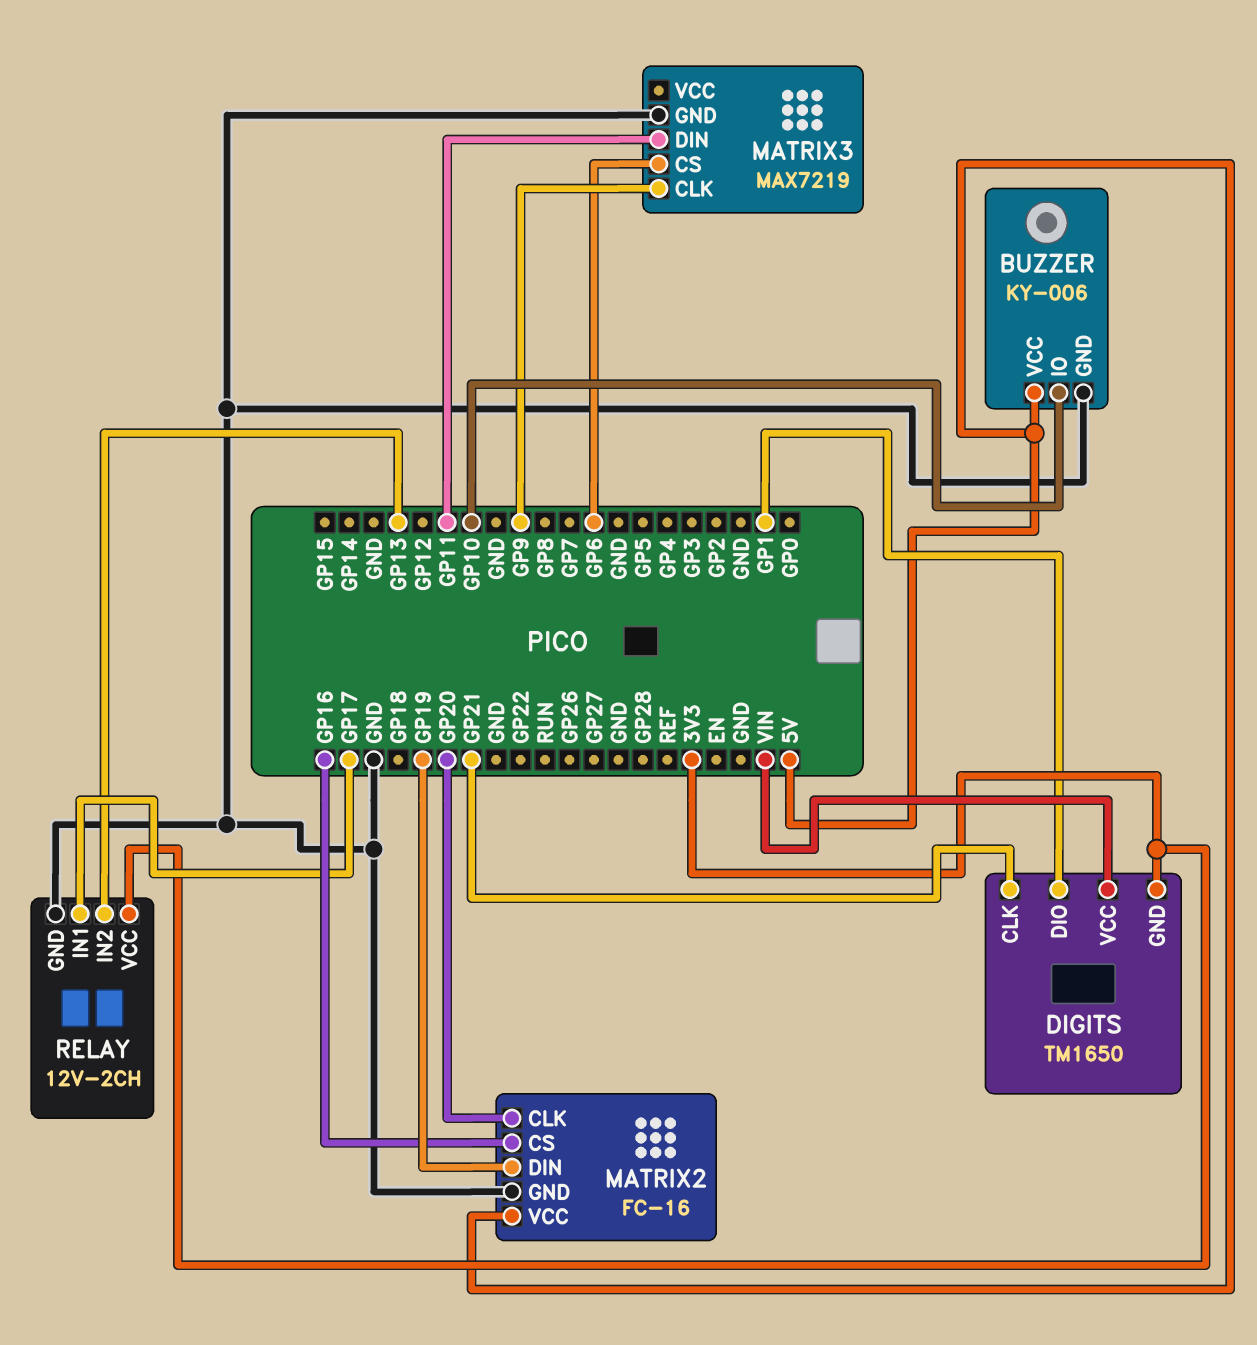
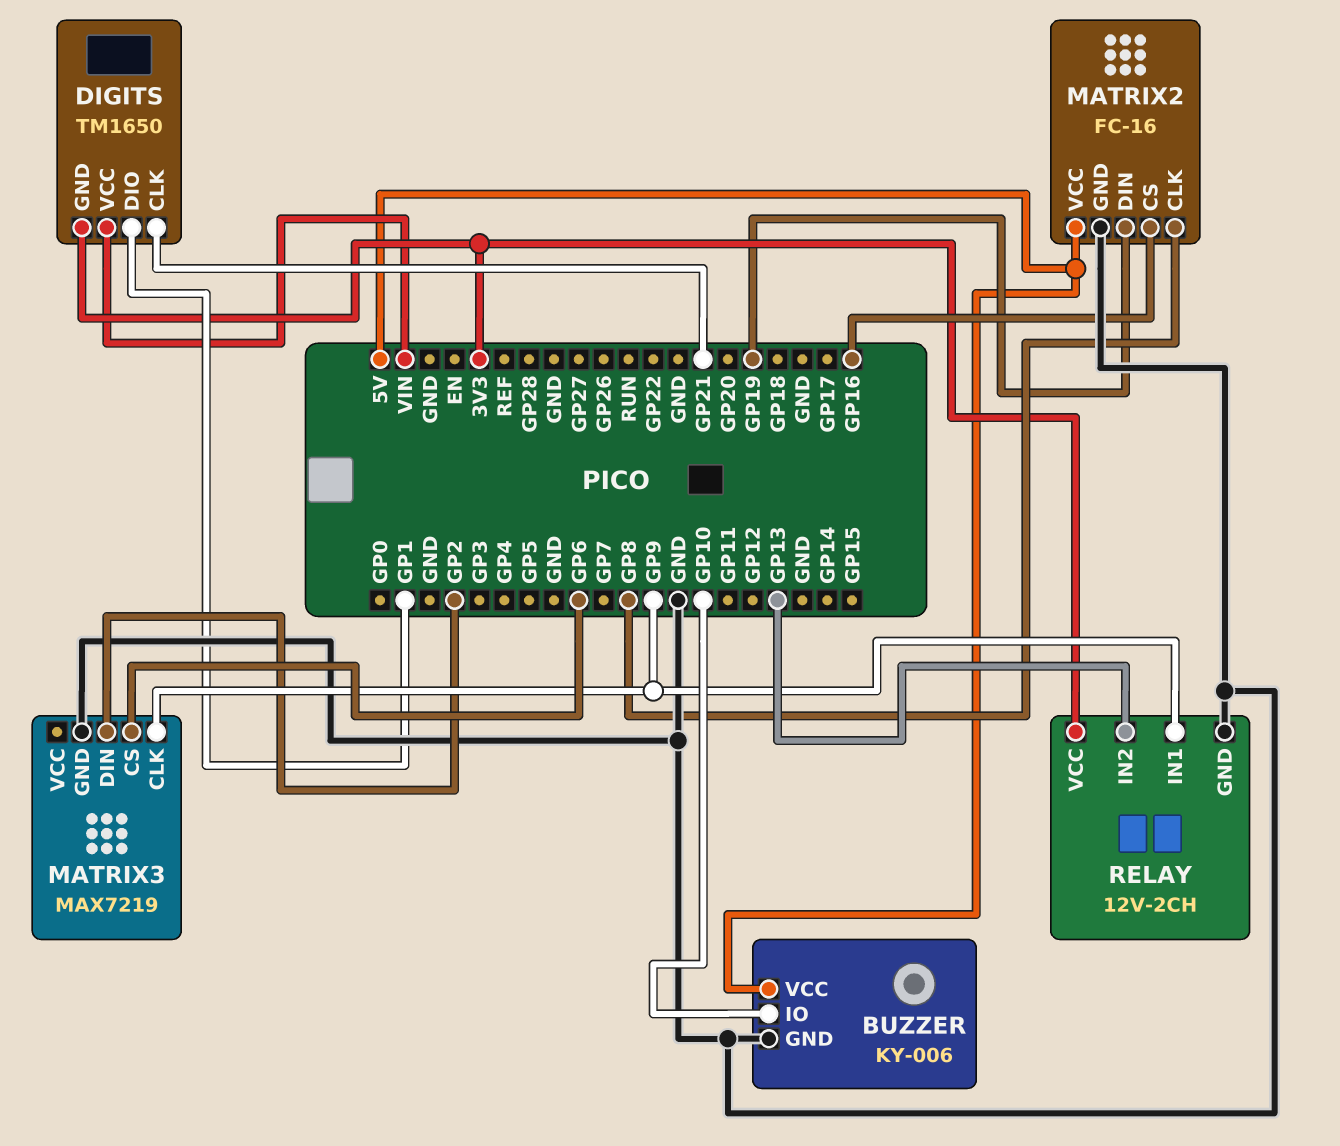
MATRIX2 pin CLK: GP20 -> GP8
MATRIX3 pin DIN: GP11 -> GP2
RELAY pin IN1: GP17 -> GP9

